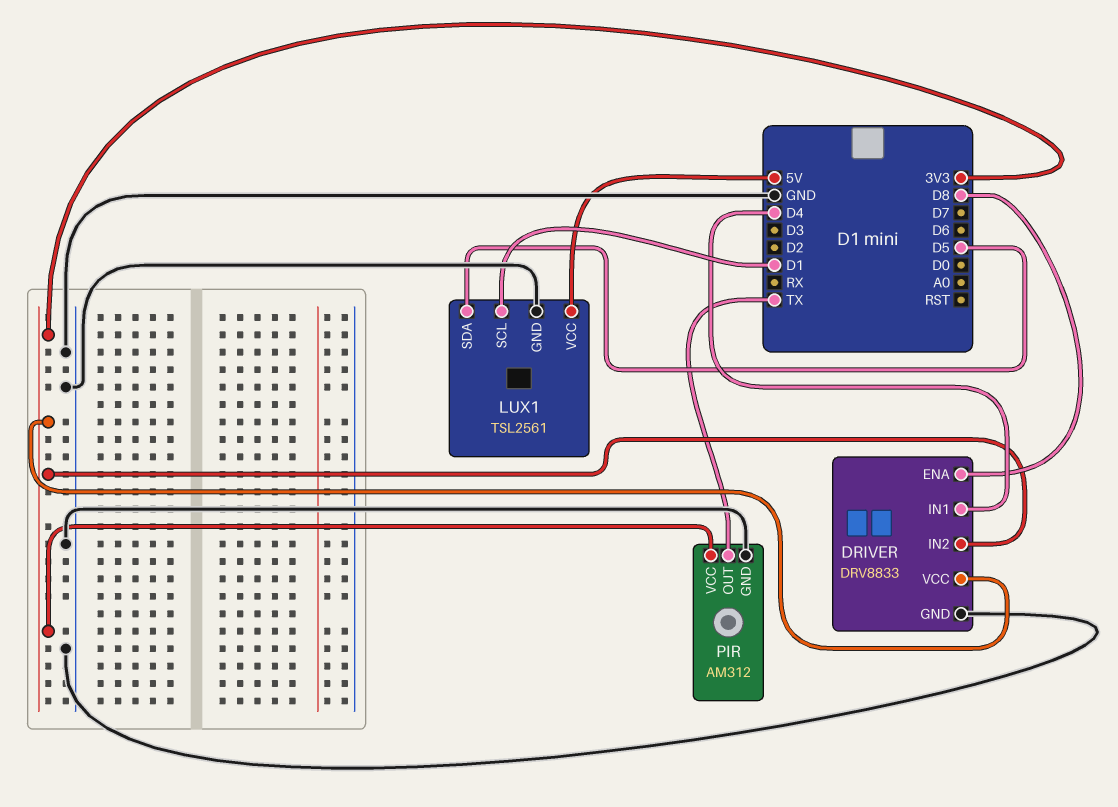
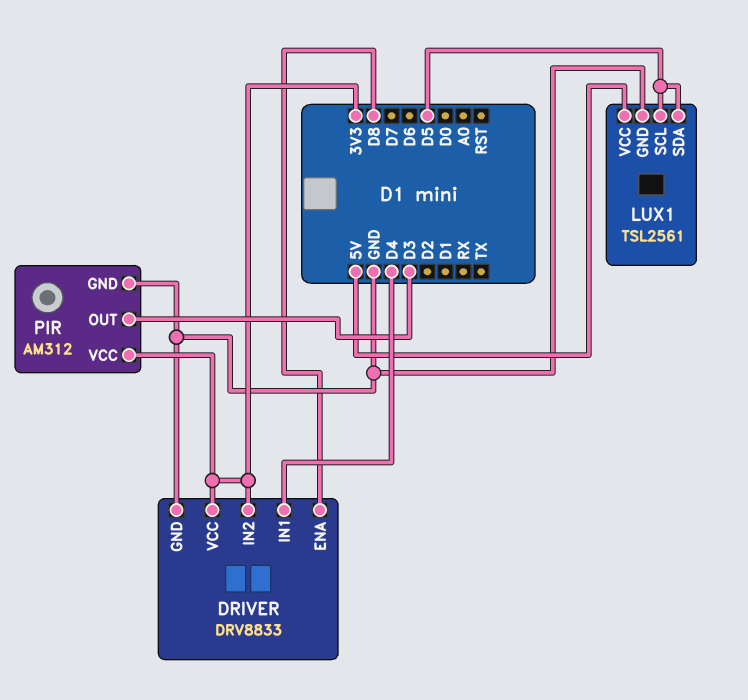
LUX1 pin SCL: D1 -> D5
PIR pin OUT: TX -> D3

